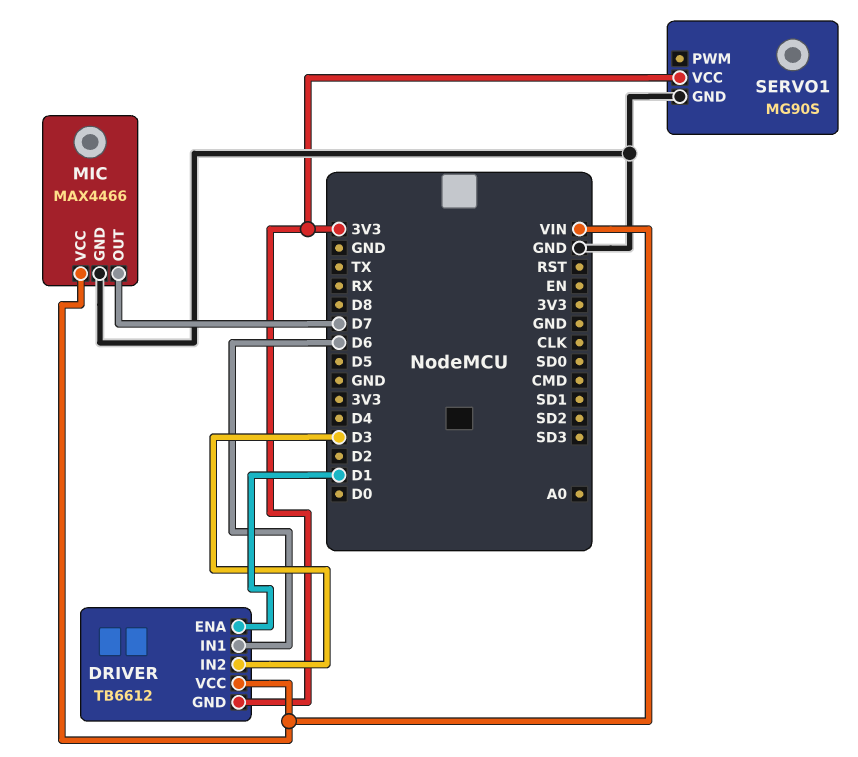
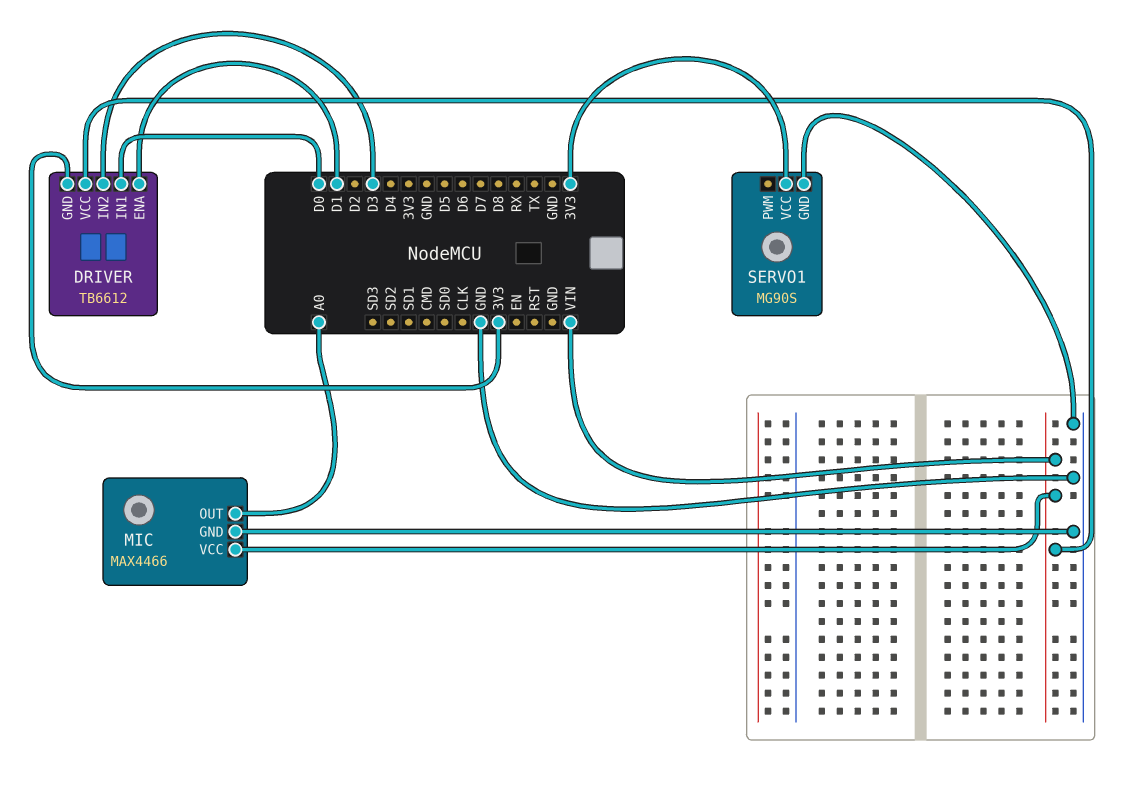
DRIVER pin IN1: D6 -> D0
MIC pin OUT: D7 -> A0

